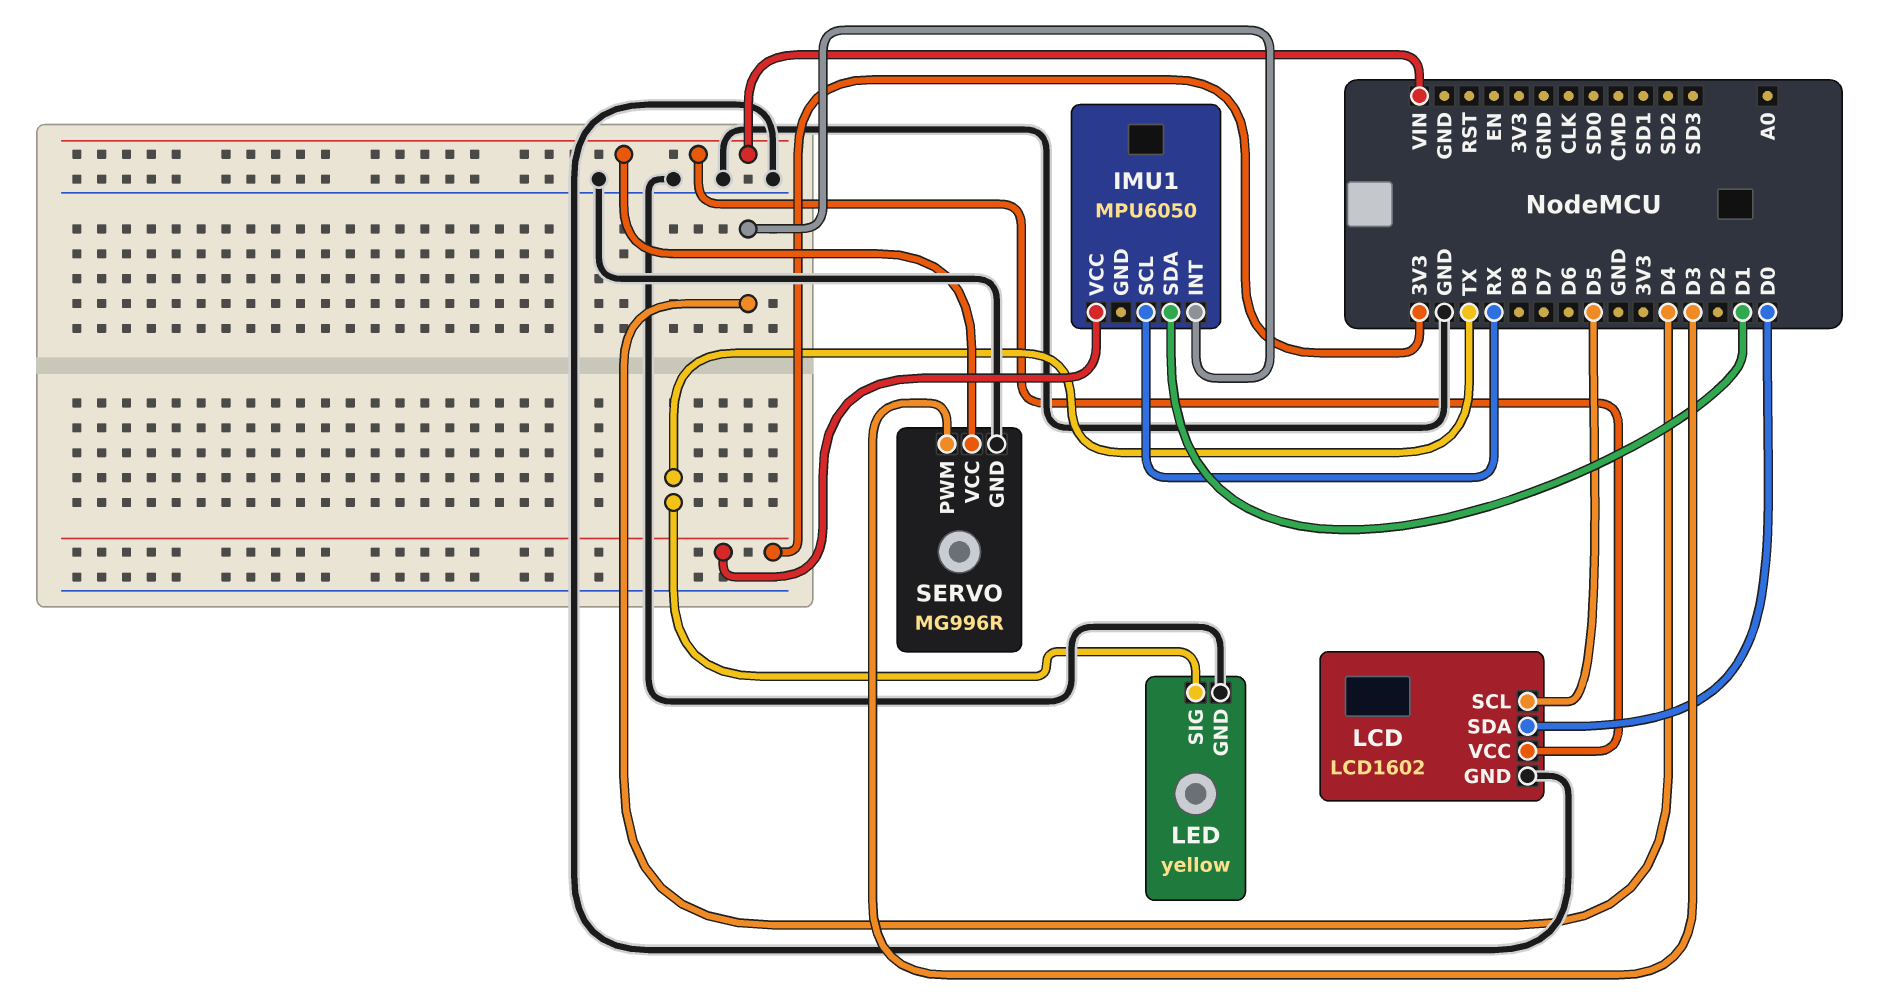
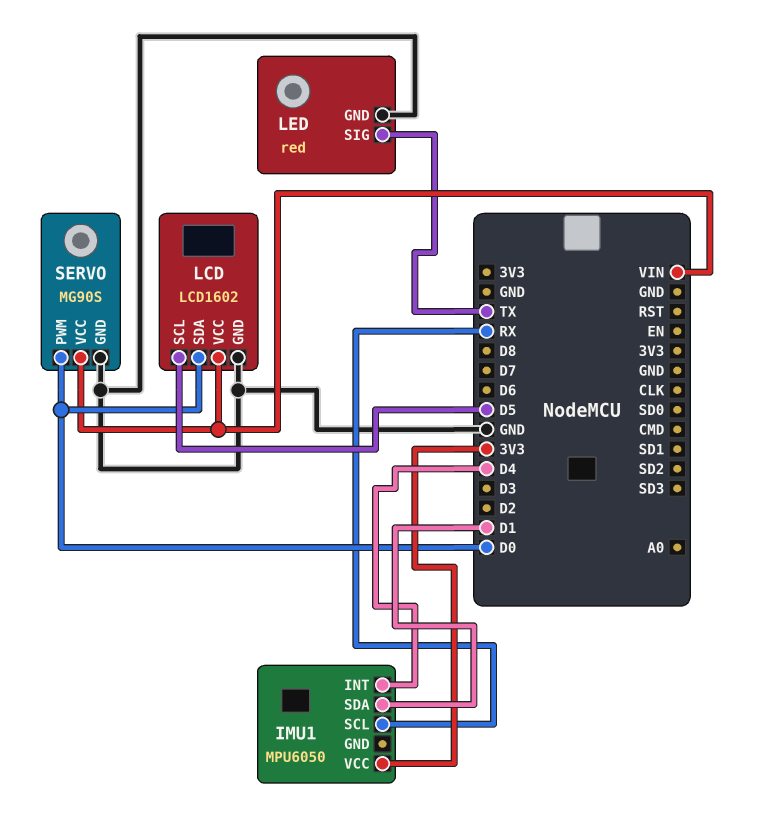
LED: yellow -> red
SERVO: MG996R -> MG90S
SERVO pin PWM: D3 -> D0

